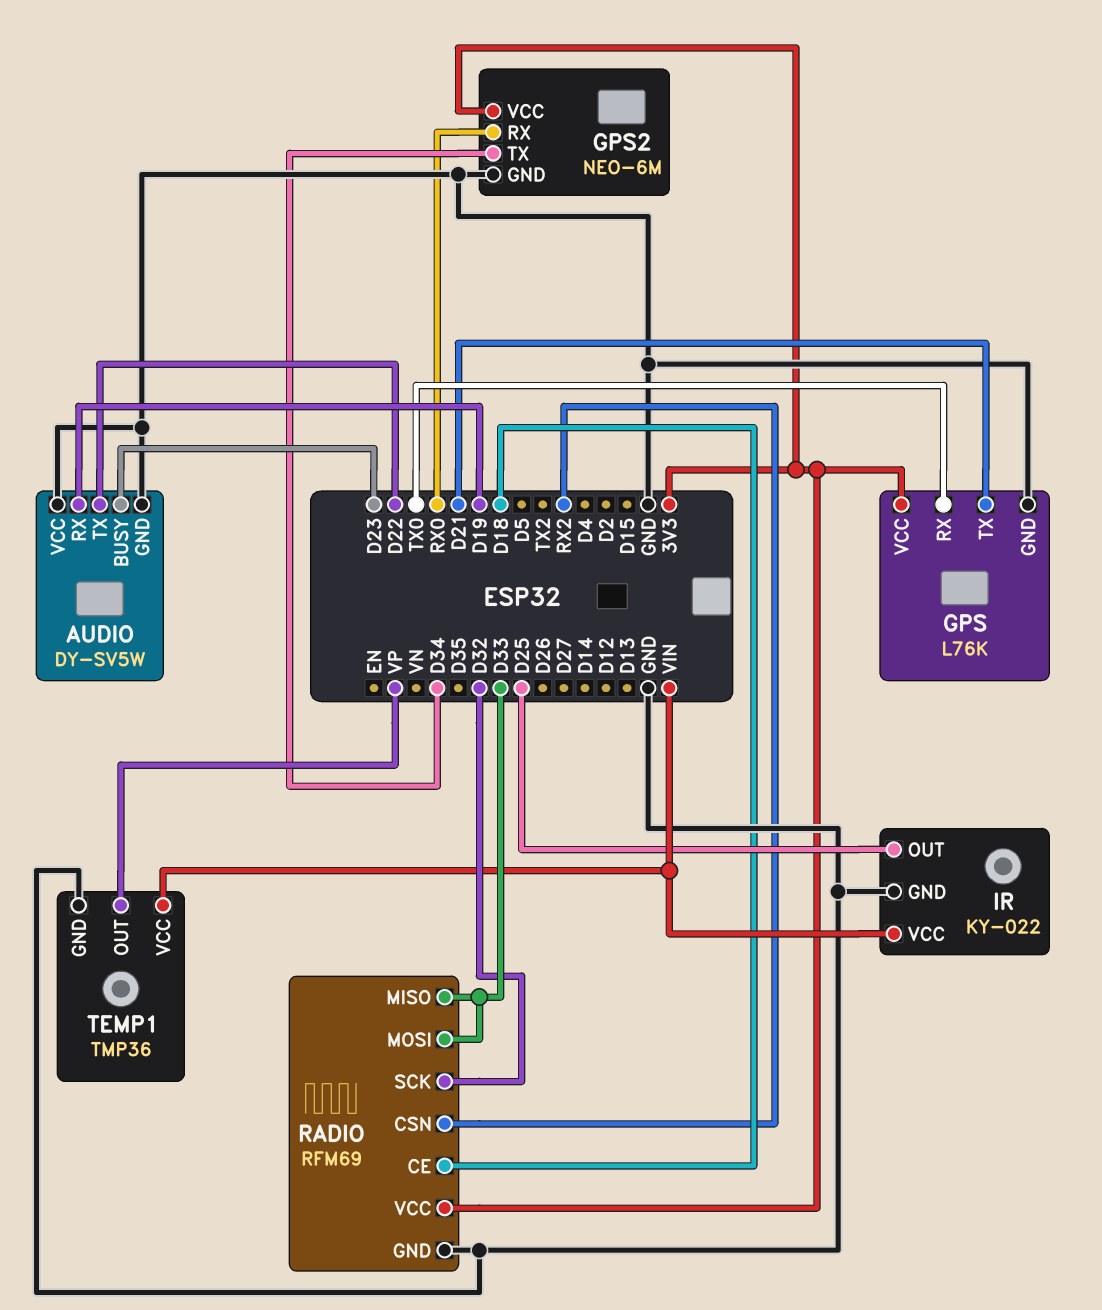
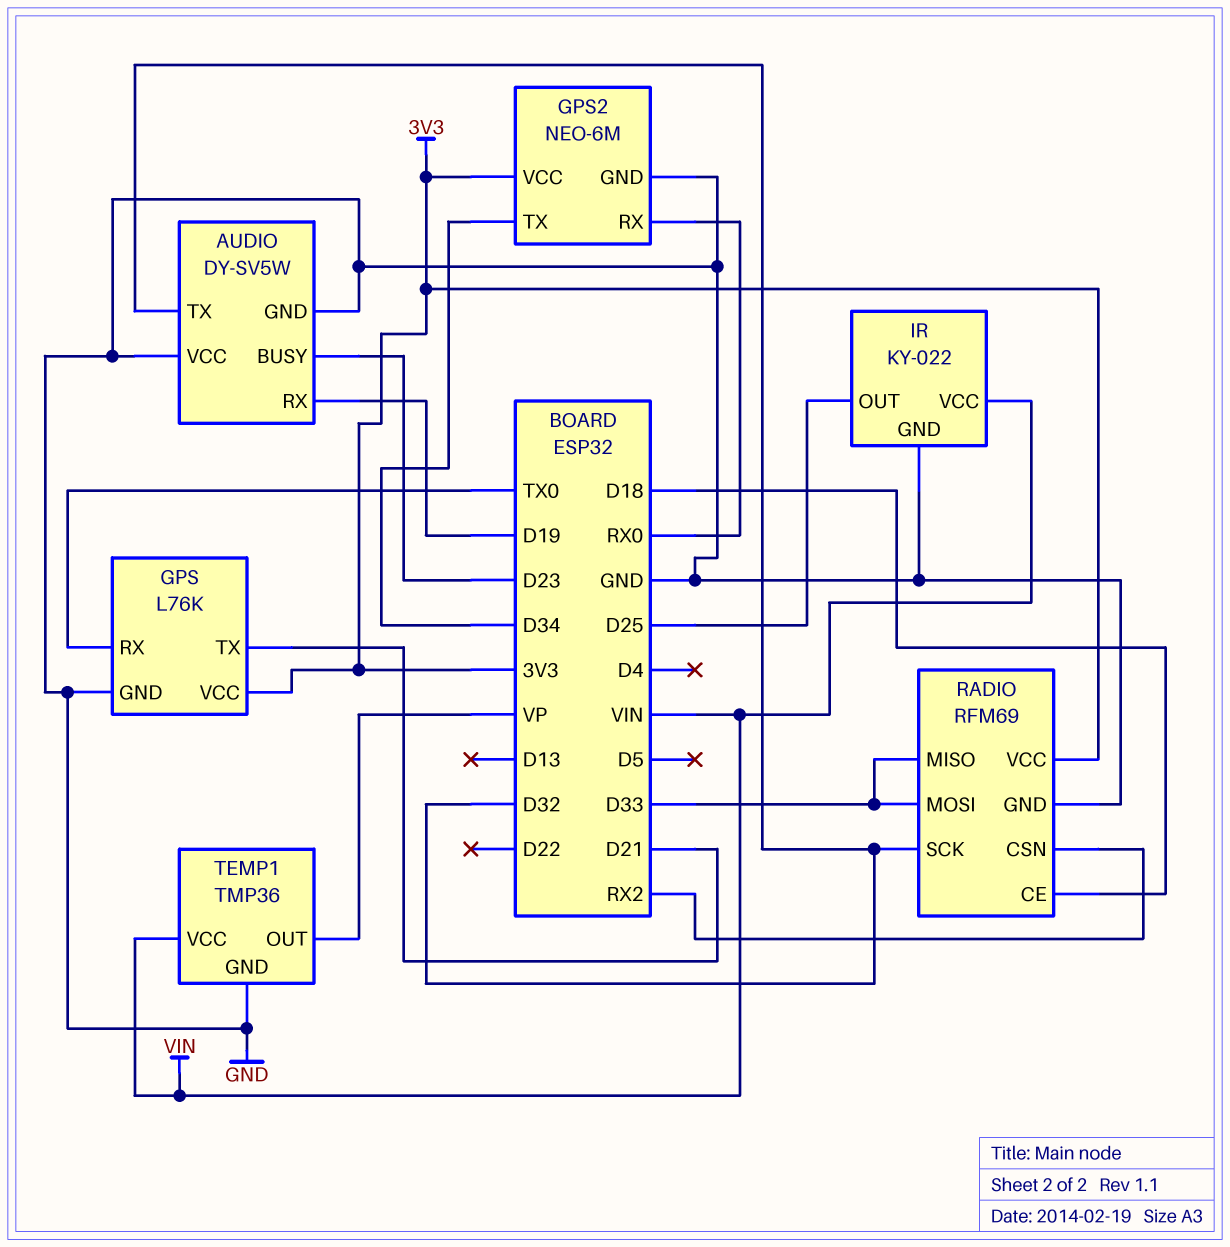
AUDIO pin TX: D22 -> D32

